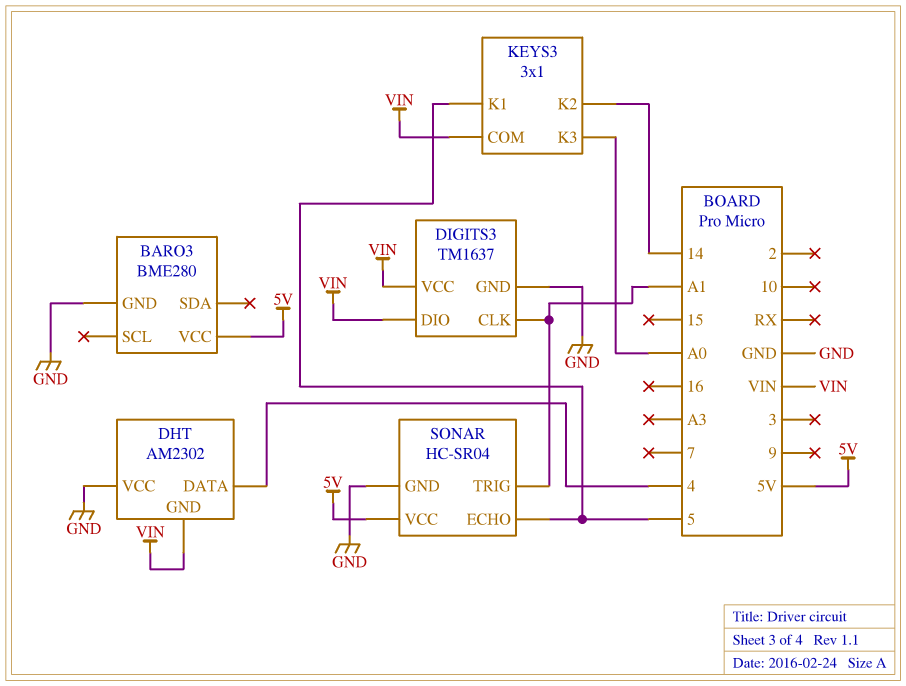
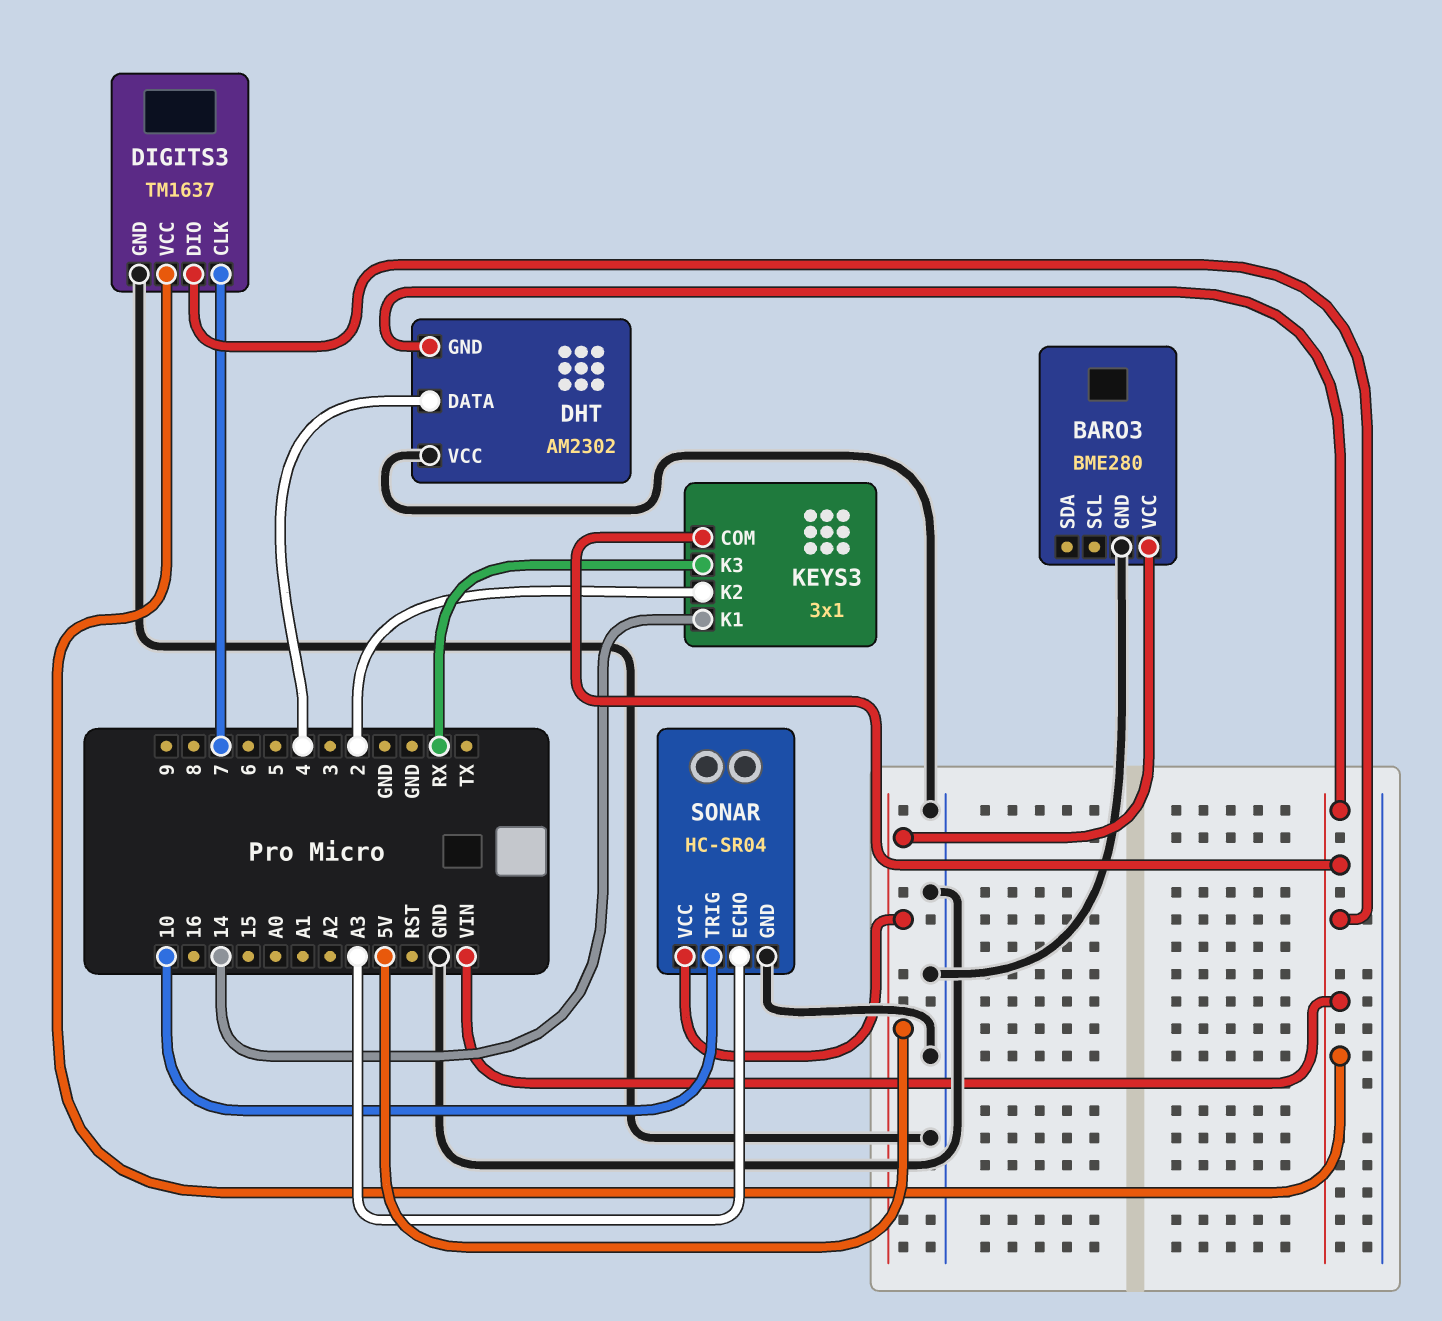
DIGITS3 pin CLK: A1 -> 7
KEYS3 pin K1: 5 -> 14
KEYS3 pin K2: 14 -> 2
KEYS3 pin K3: A0 -> RX
SONAR pin ECHO: 5 -> A3
SONAR pin TRIG: A1 -> 10

